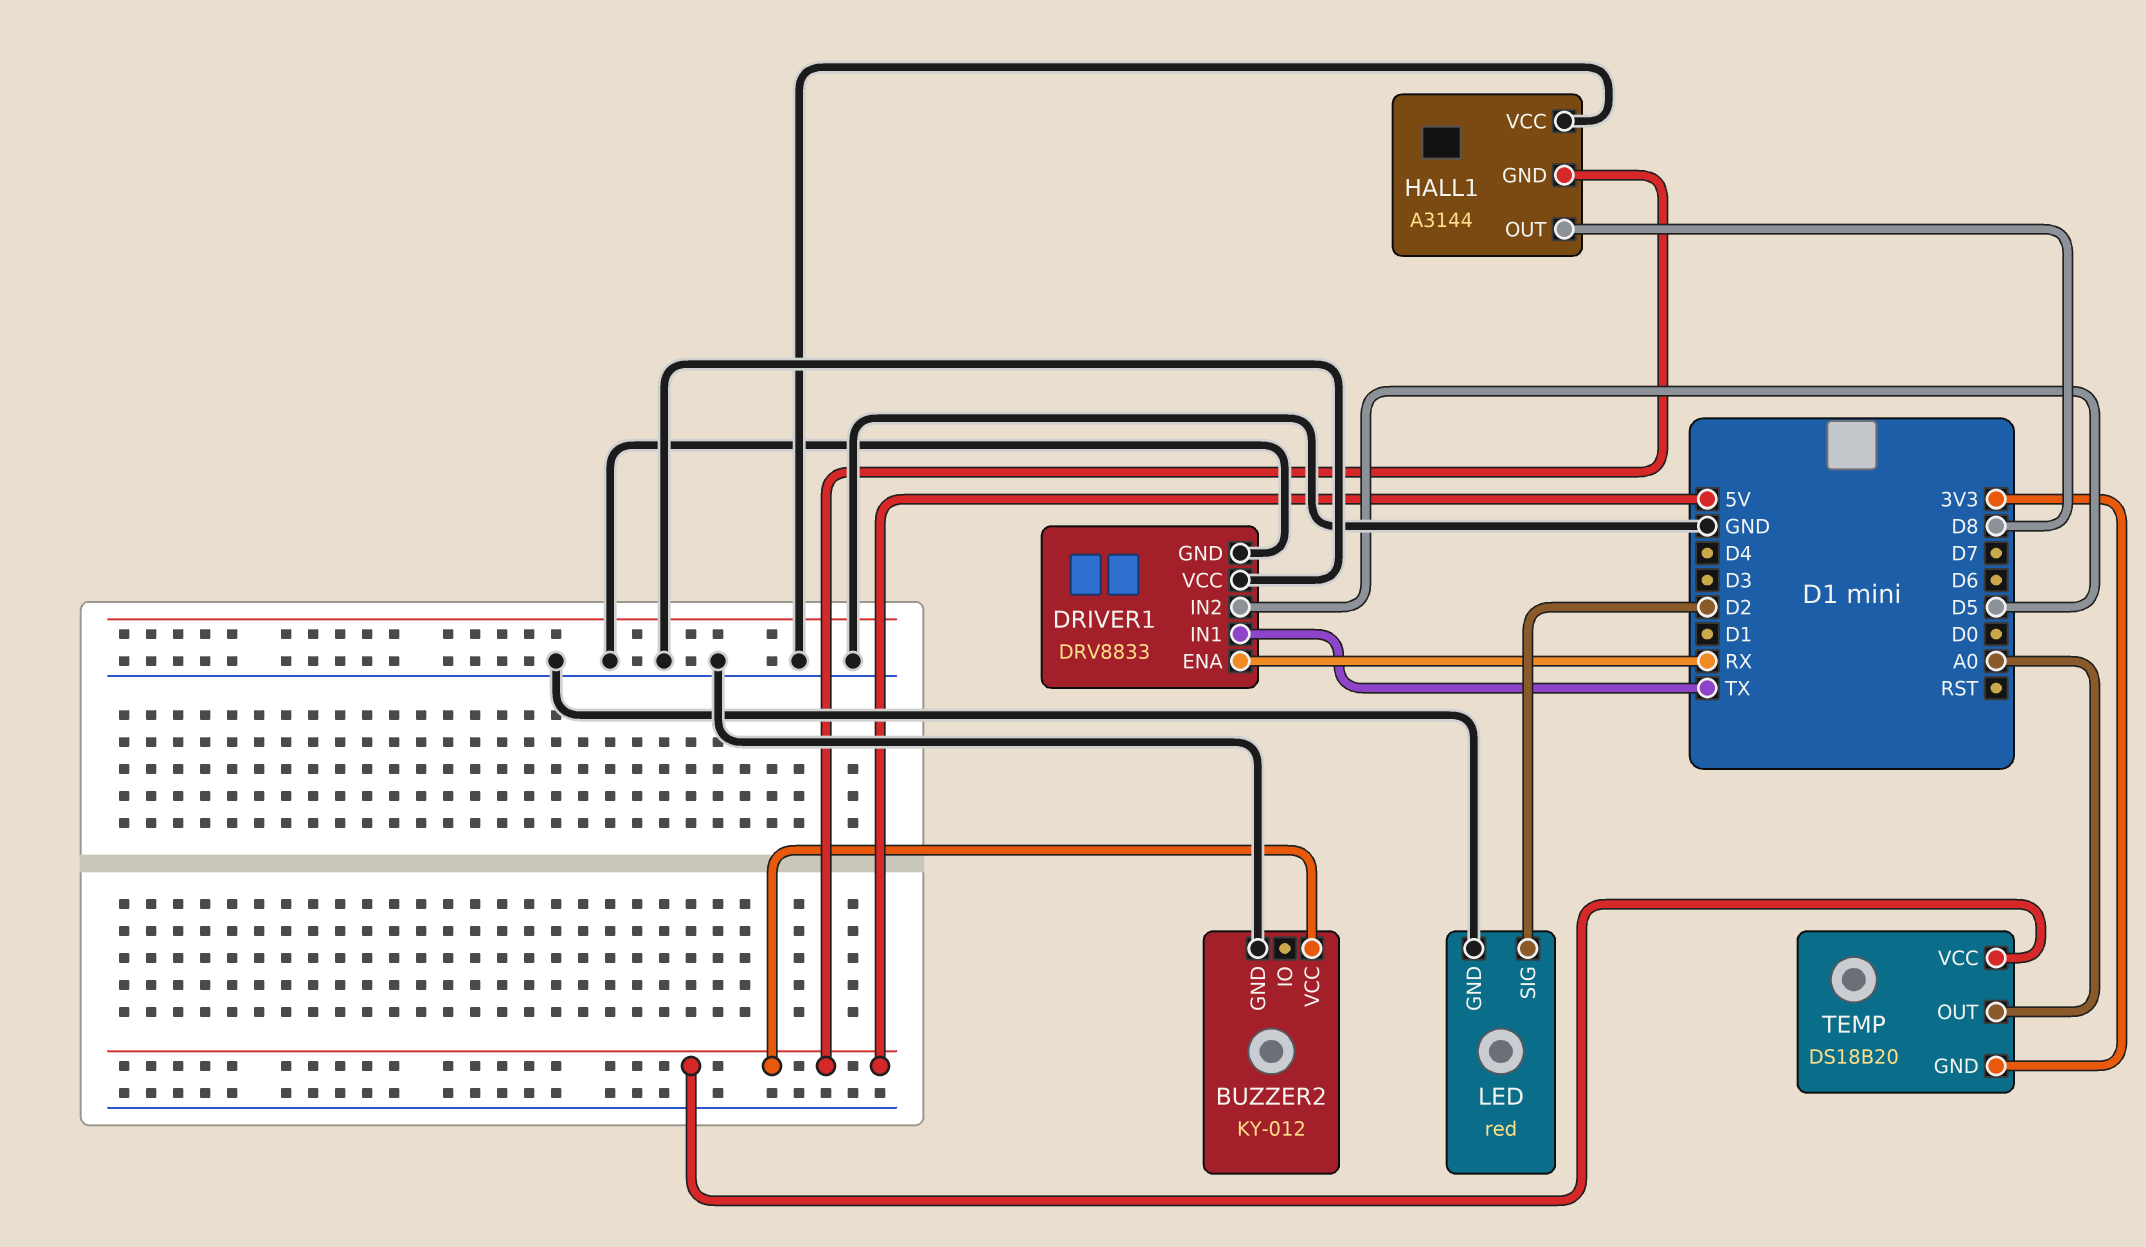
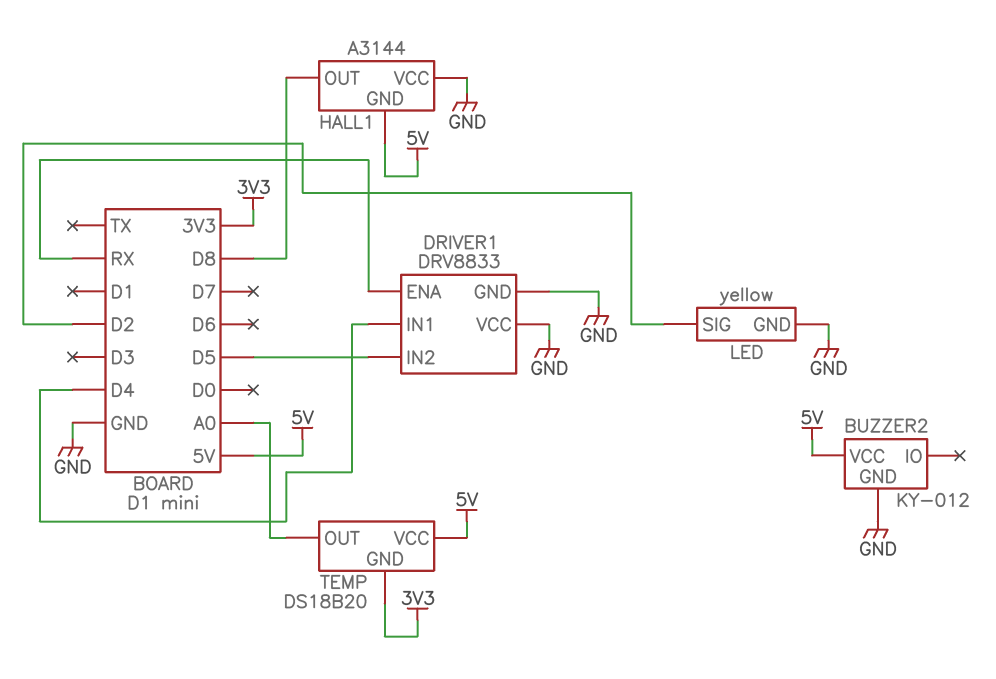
DRIVER1 pin IN1: TX -> D4
LED: red -> yellow

